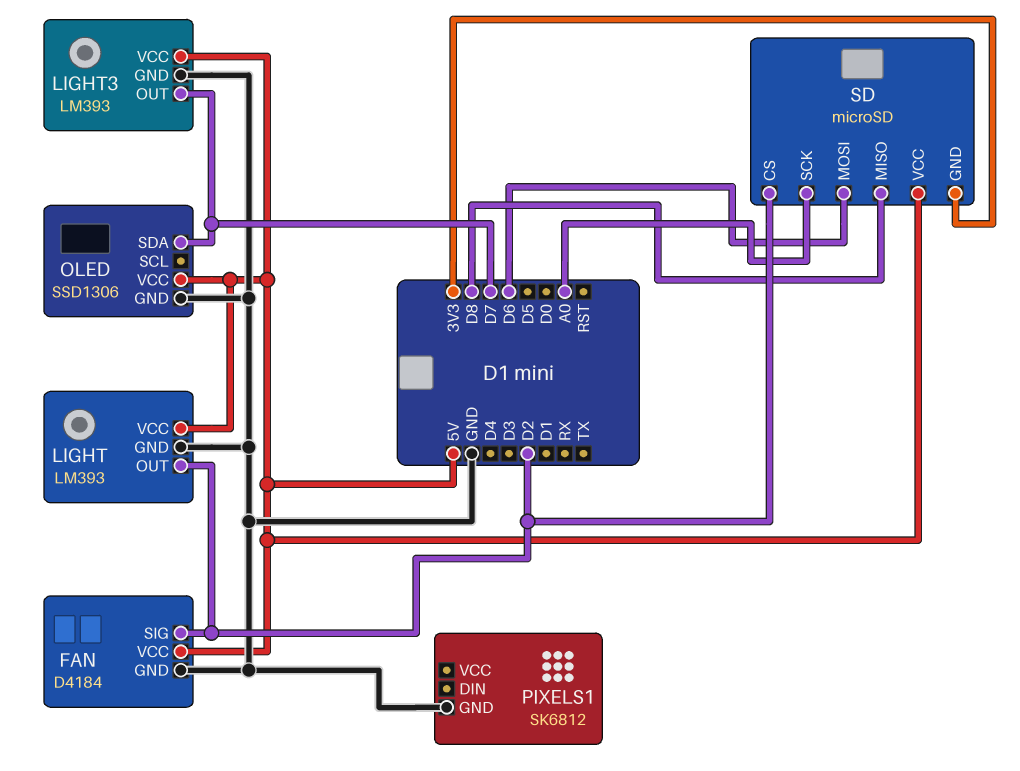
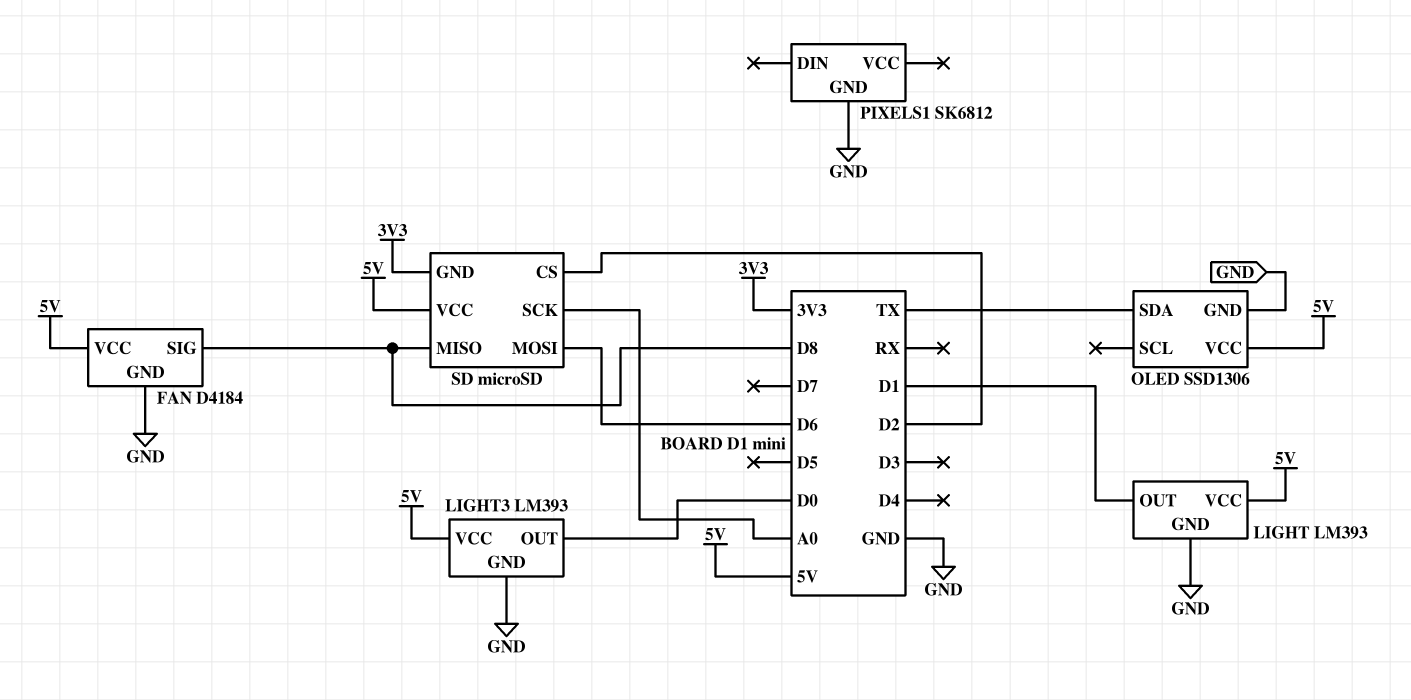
FAN pin SIG: D2 -> D8
LIGHT pin OUT: D2 -> D1
LIGHT3 pin OUT: D7 -> D0
OLED pin SDA: D7 -> TX

